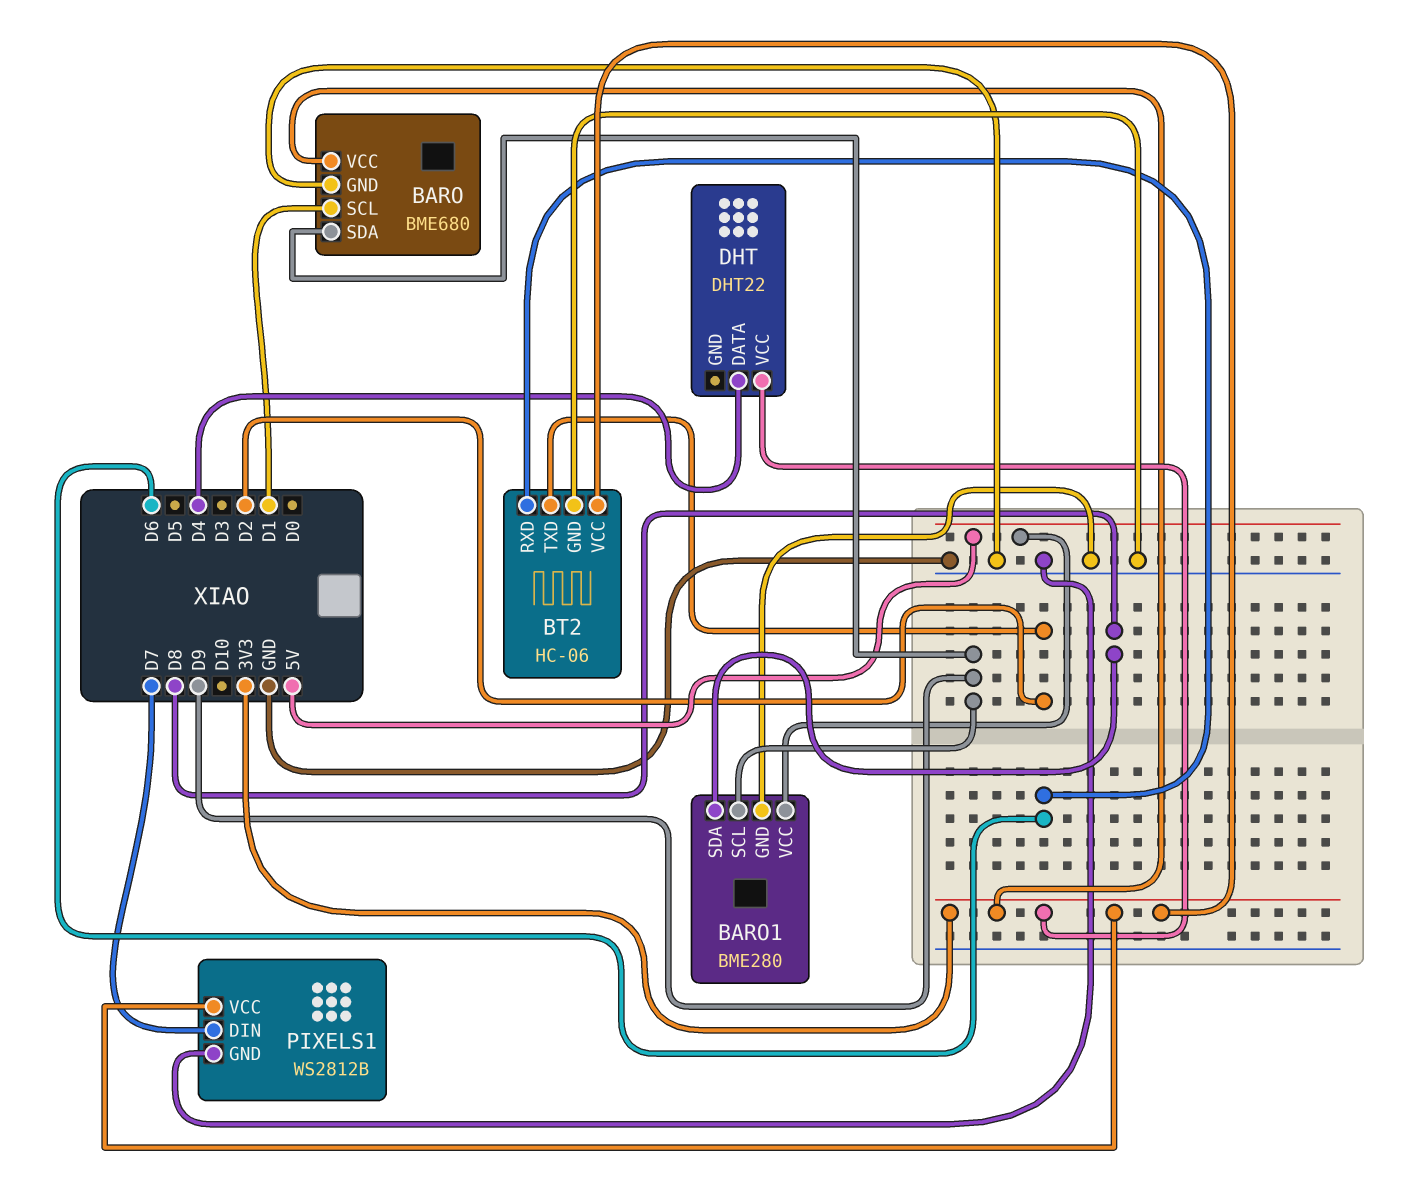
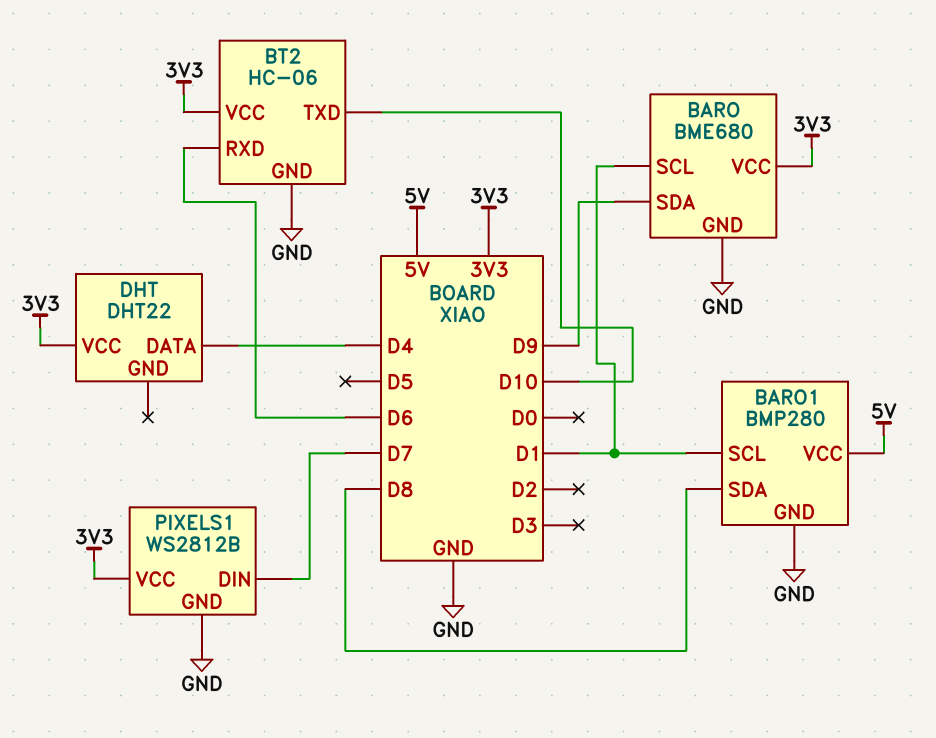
BARO1: BME280 -> BMP280
BARO1 pin SCL: D9 -> D1
BT2 pin TXD: D2 -> D10

